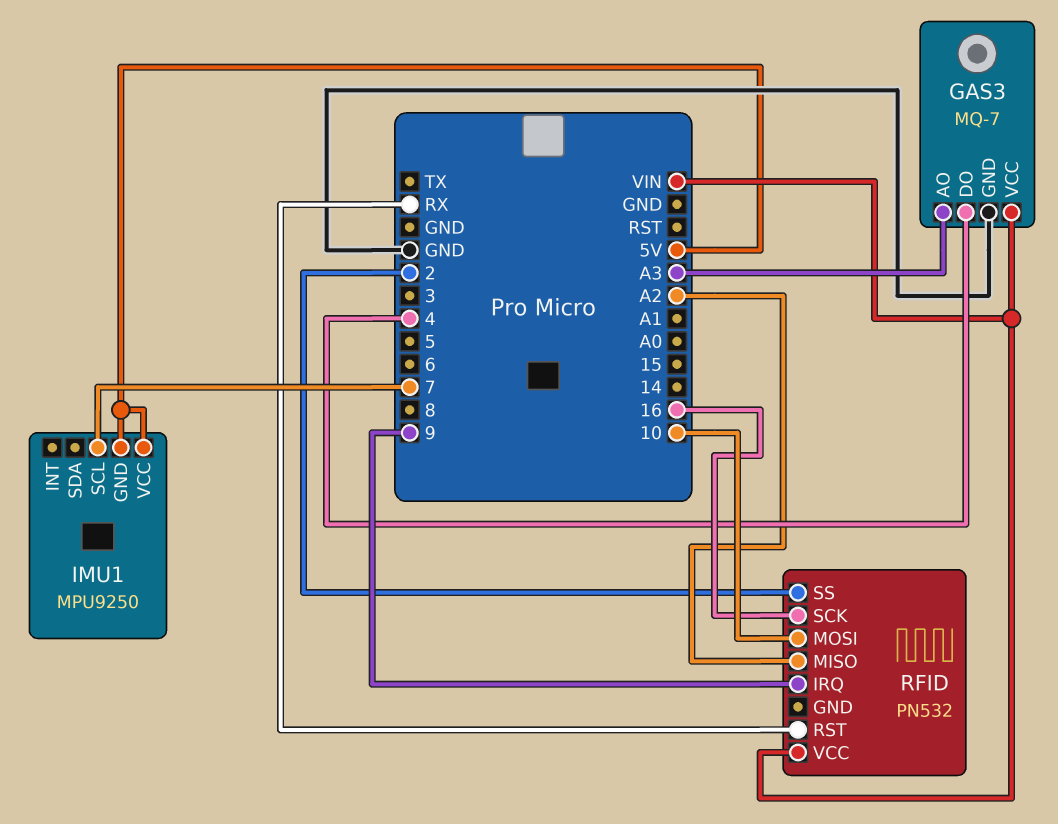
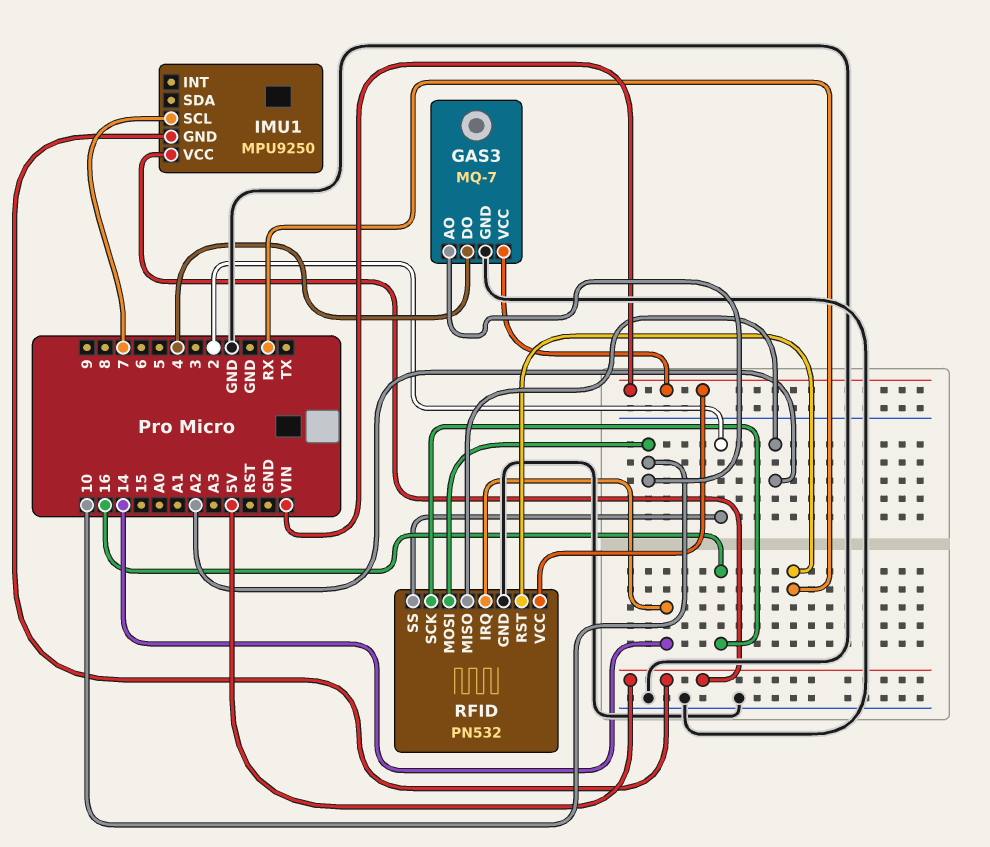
GAS3 pin AO: A3 -> 10
RFID pin GND: none -> GND
RFID pin IRQ: 9 -> 14

